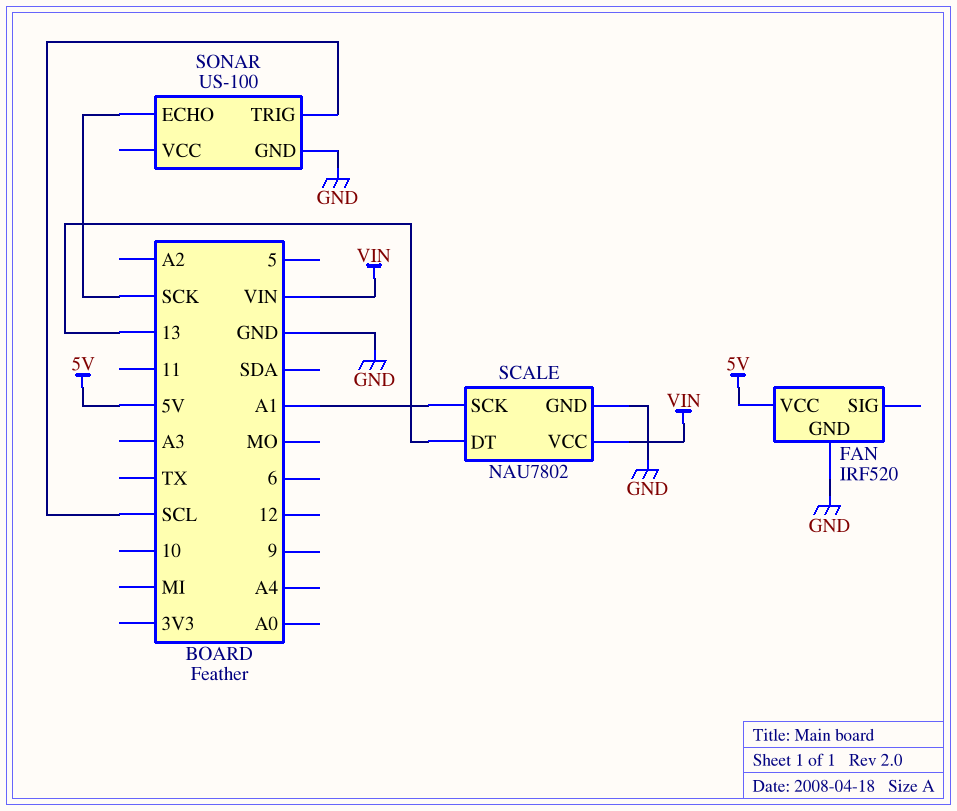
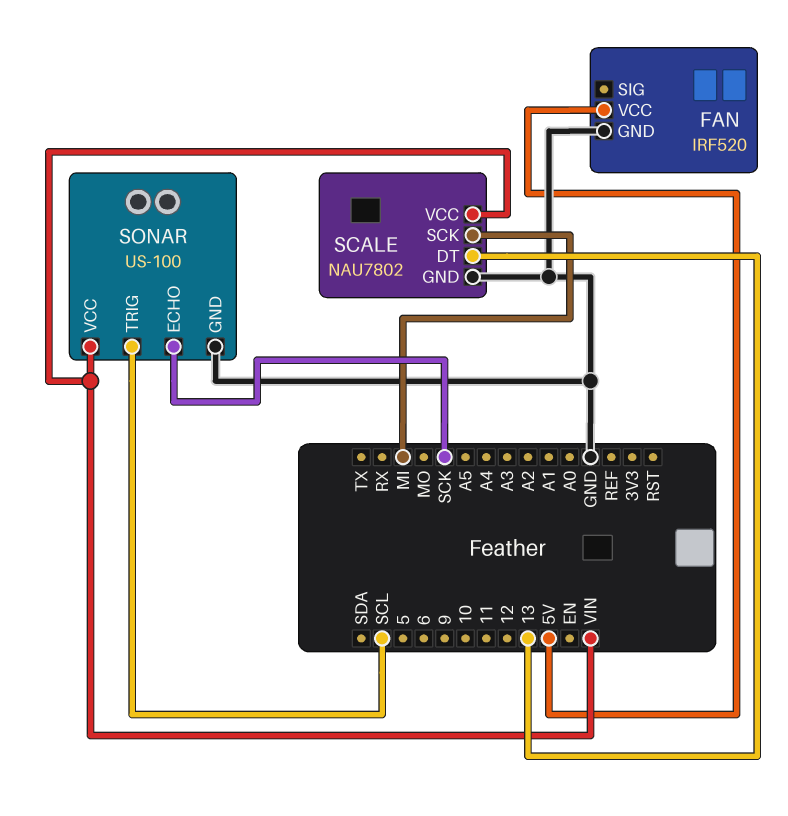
SCALE pin SCK: A1 -> MI
SONAR pin VCC: none -> VIN

